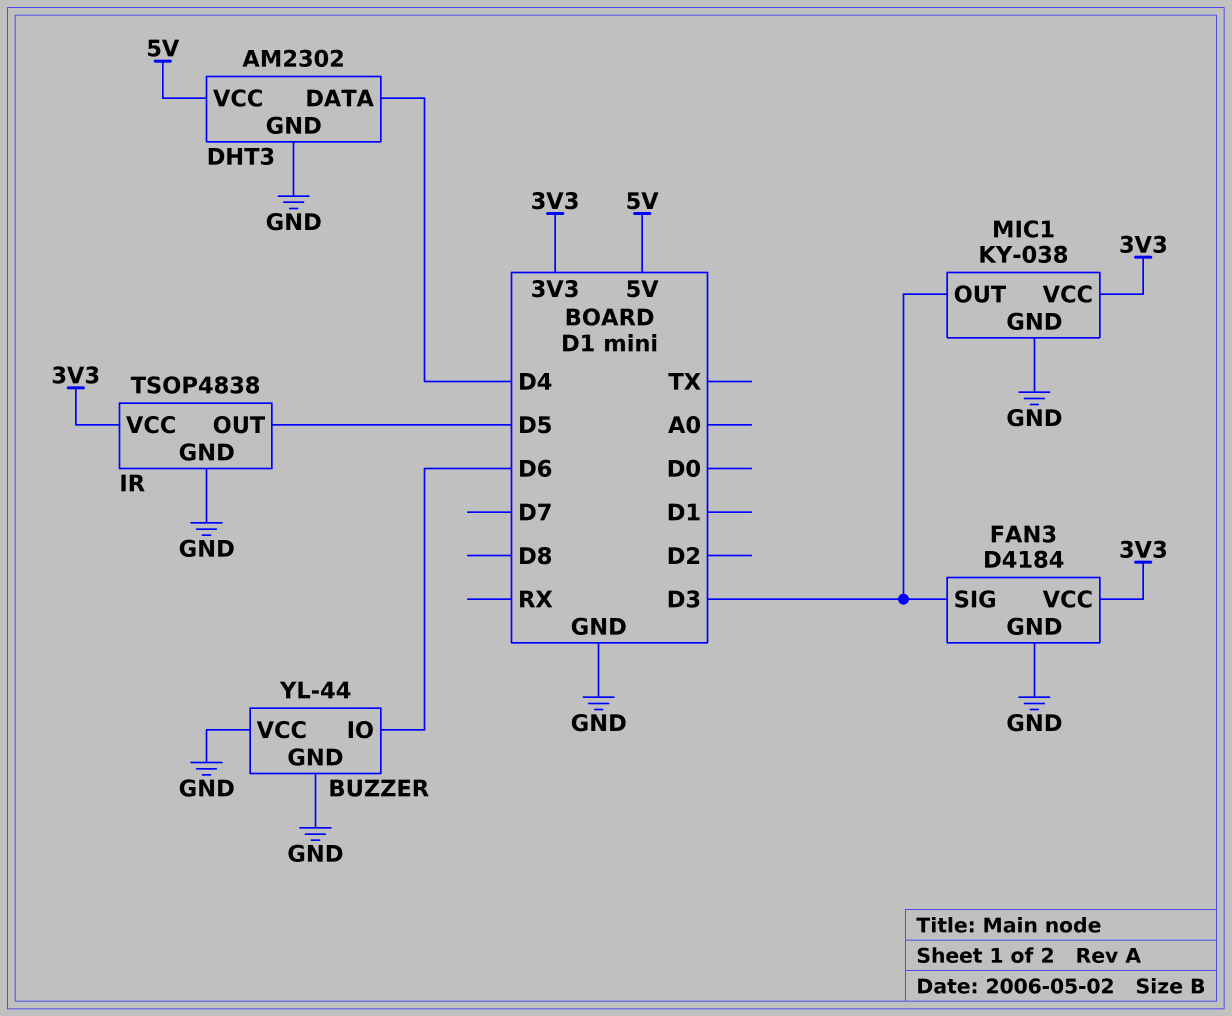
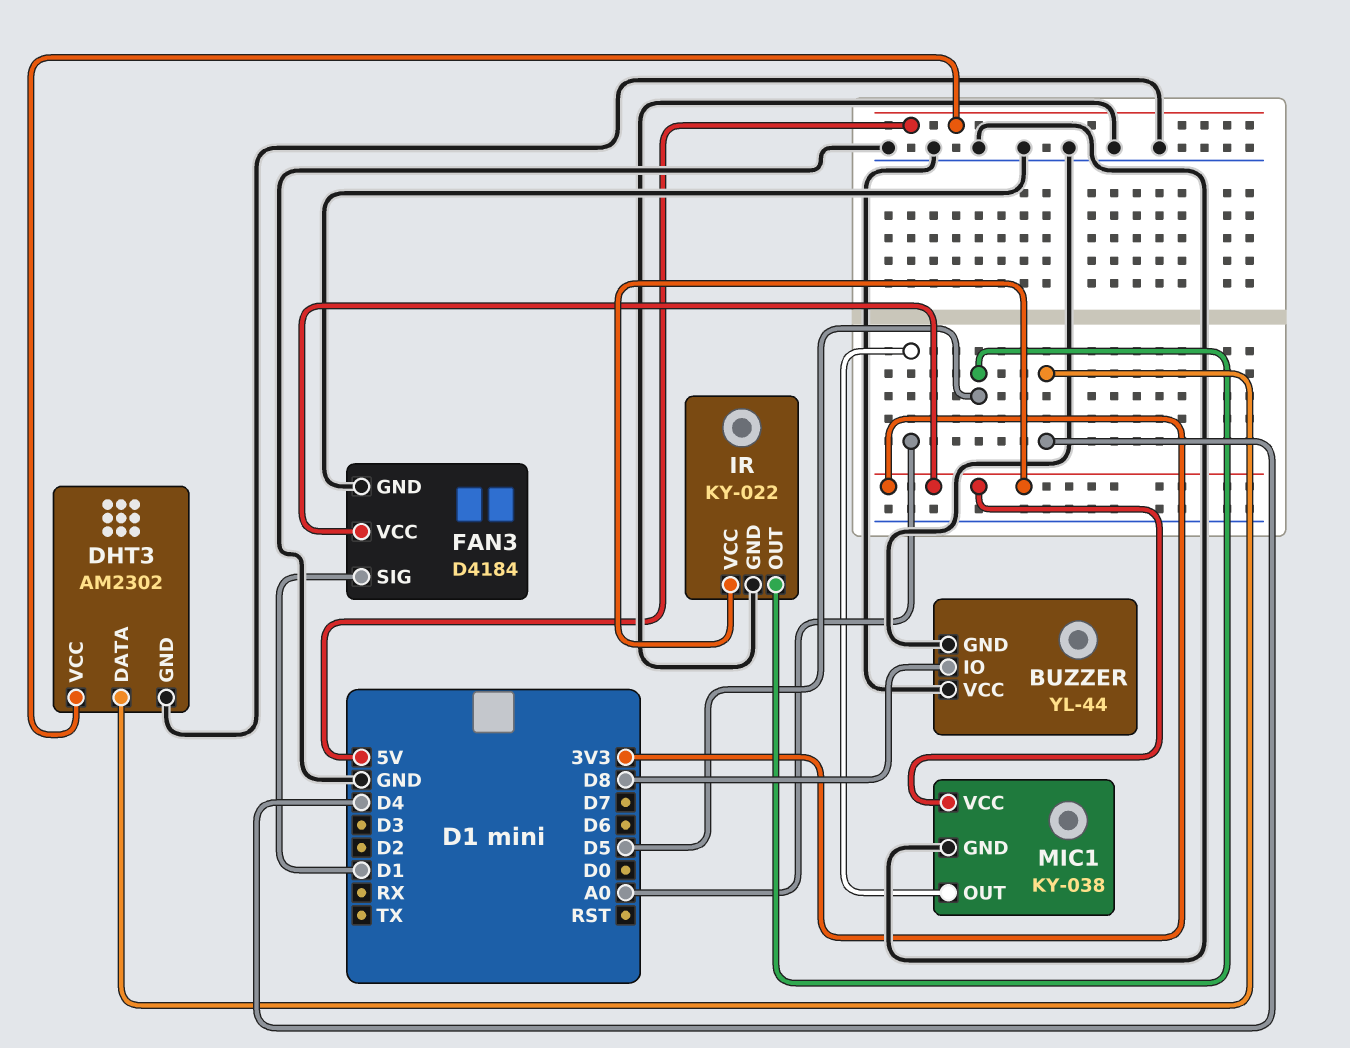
BUZZER pin IO: D6 -> D8
FAN3 pin SIG: D3 -> D1
IR: TSOP4838 -> KY-022
MIC1 pin OUT: D3 -> A0

